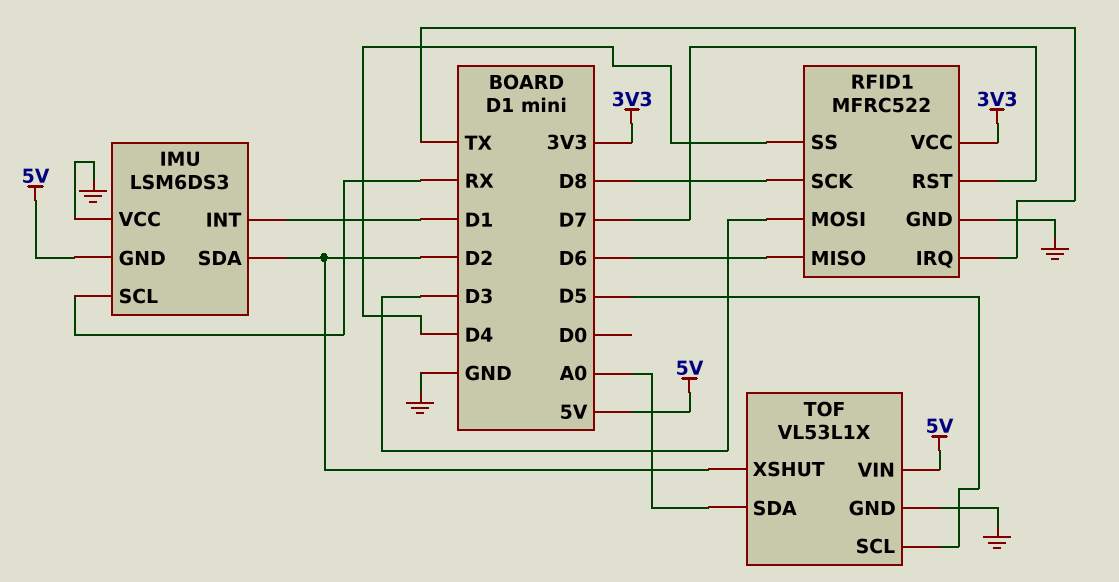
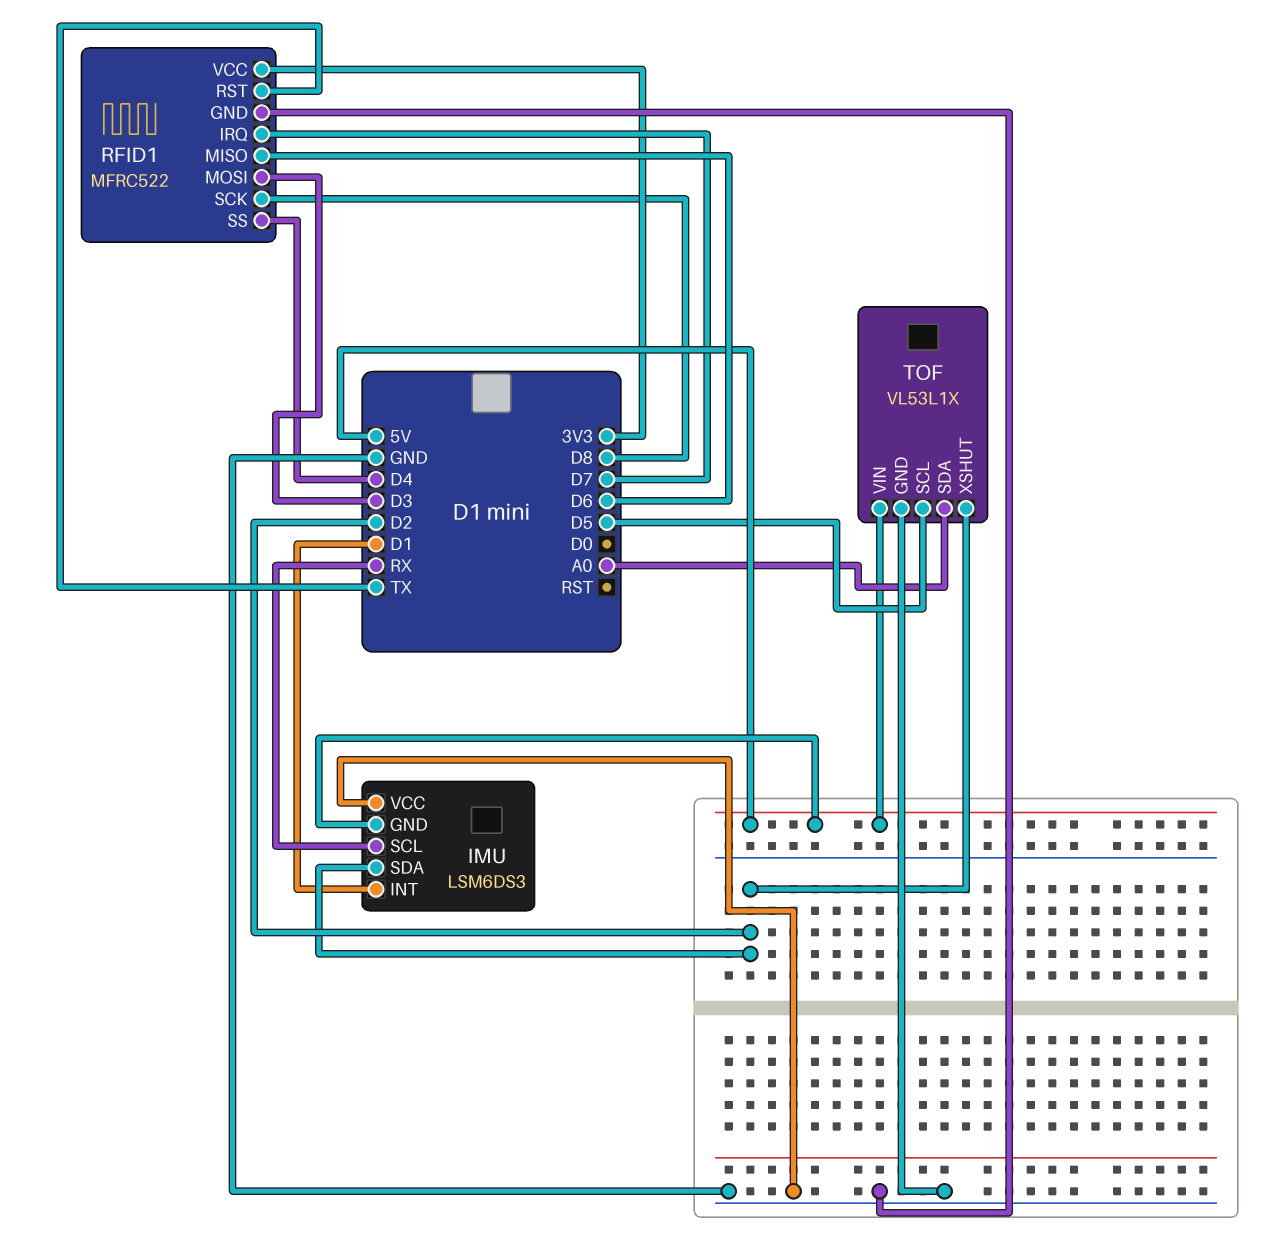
RFID1 pin IRQ: TX -> D7
RFID1 pin RST: D7 -> TX

